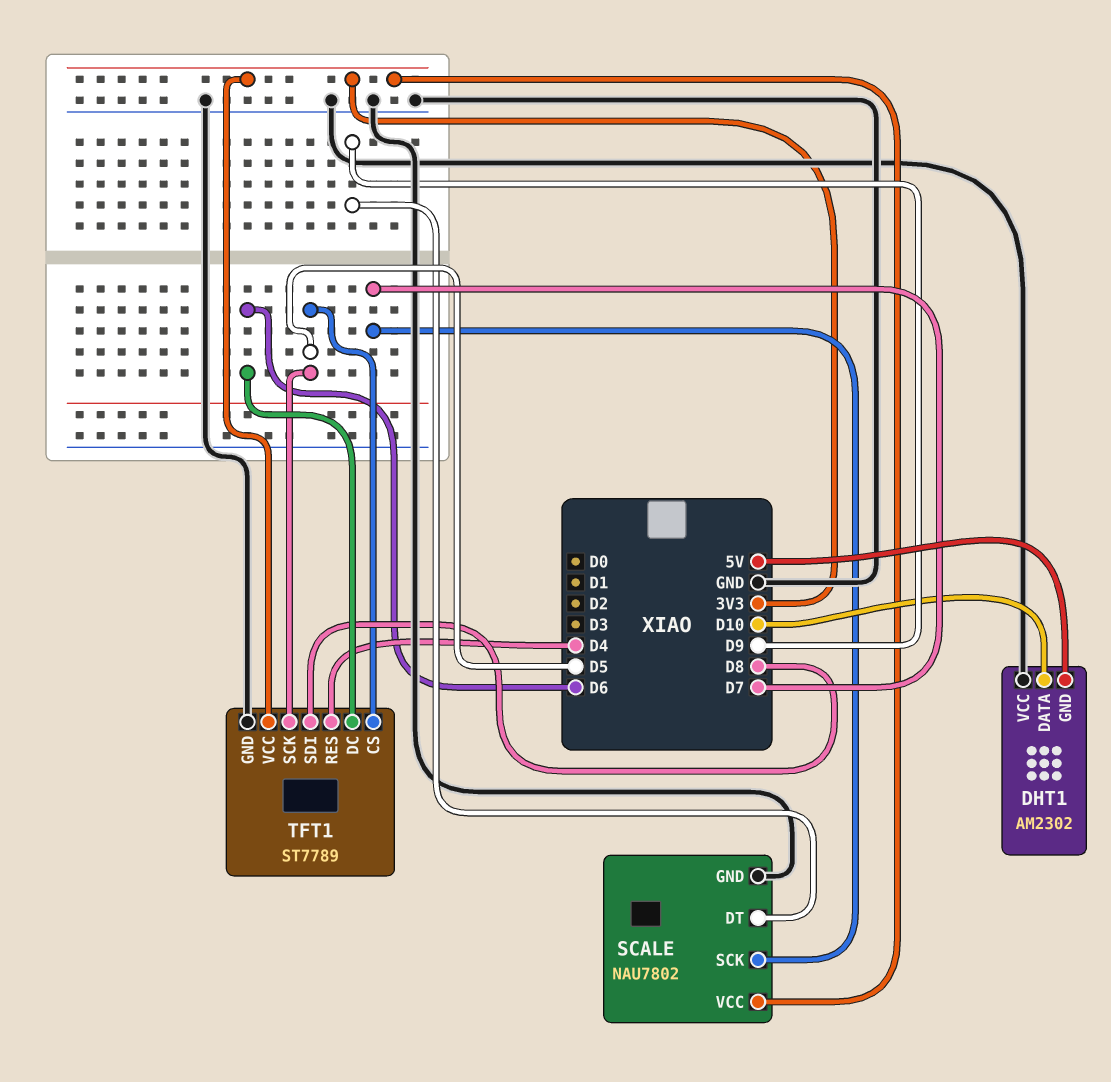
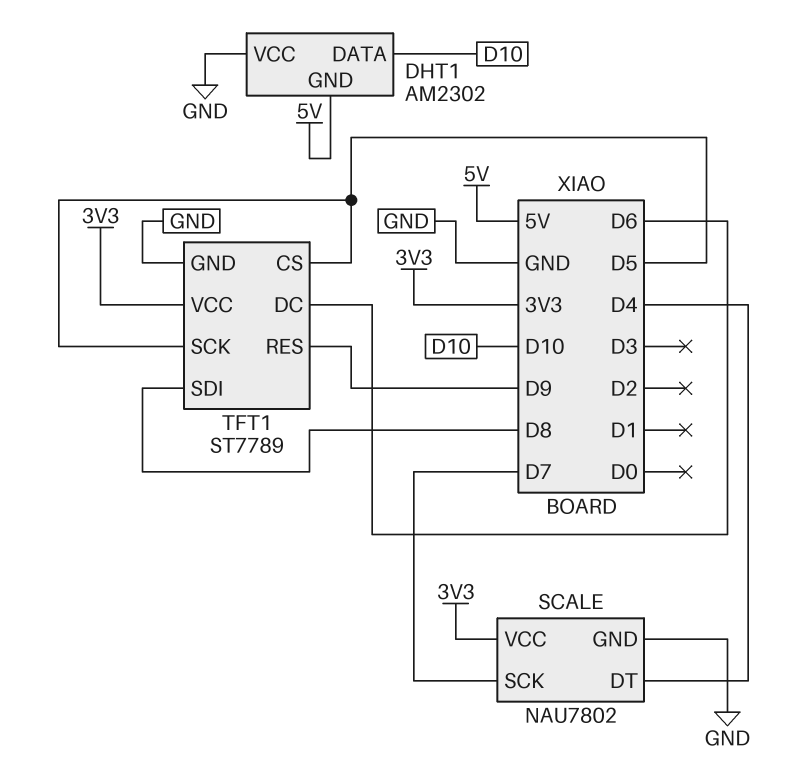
SCALE pin DT: D9 -> D4
TFT1 pin RES: D4 -> D9

